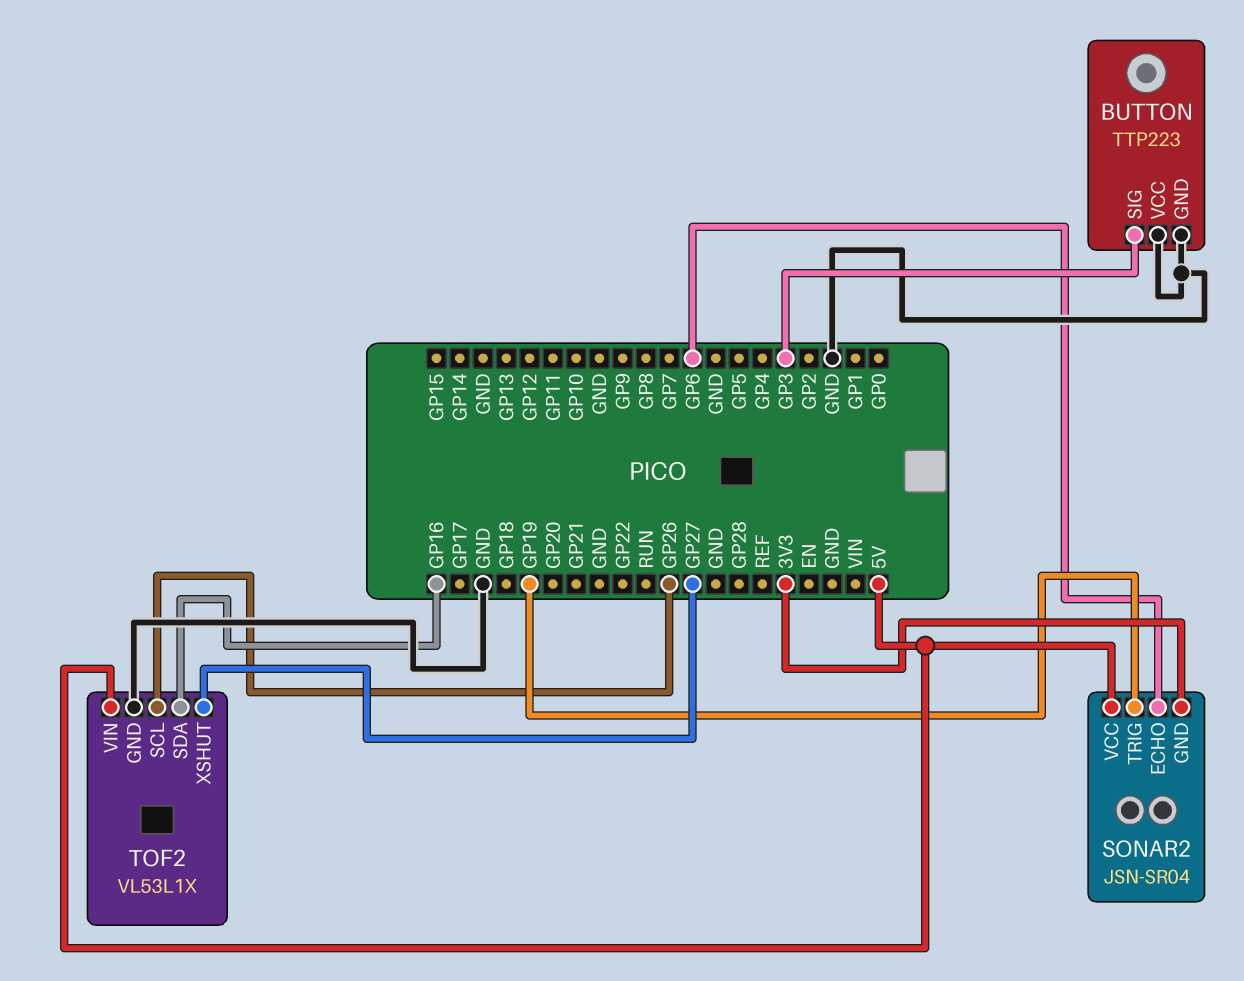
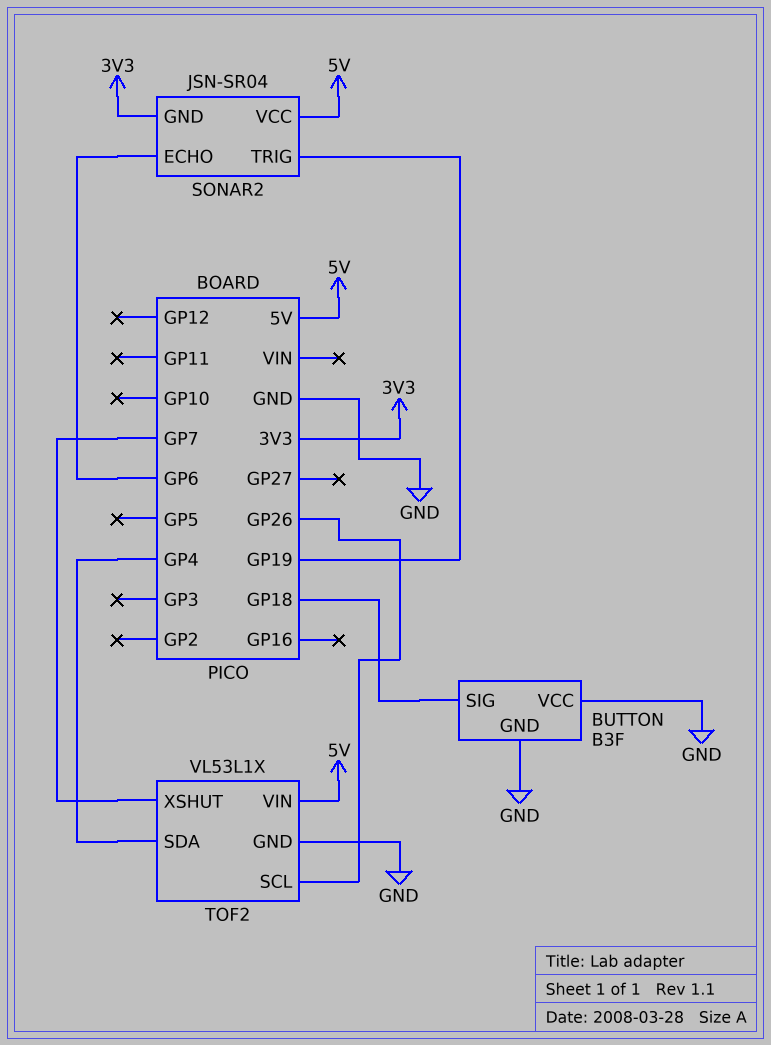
BUTTON: TTP223 -> B3F
BUTTON pin SIG: GP3 -> GP18
TOF2 pin SDA: GP16 -> GP4
TOF2 pin XSHUT: GP27 -> GP7

